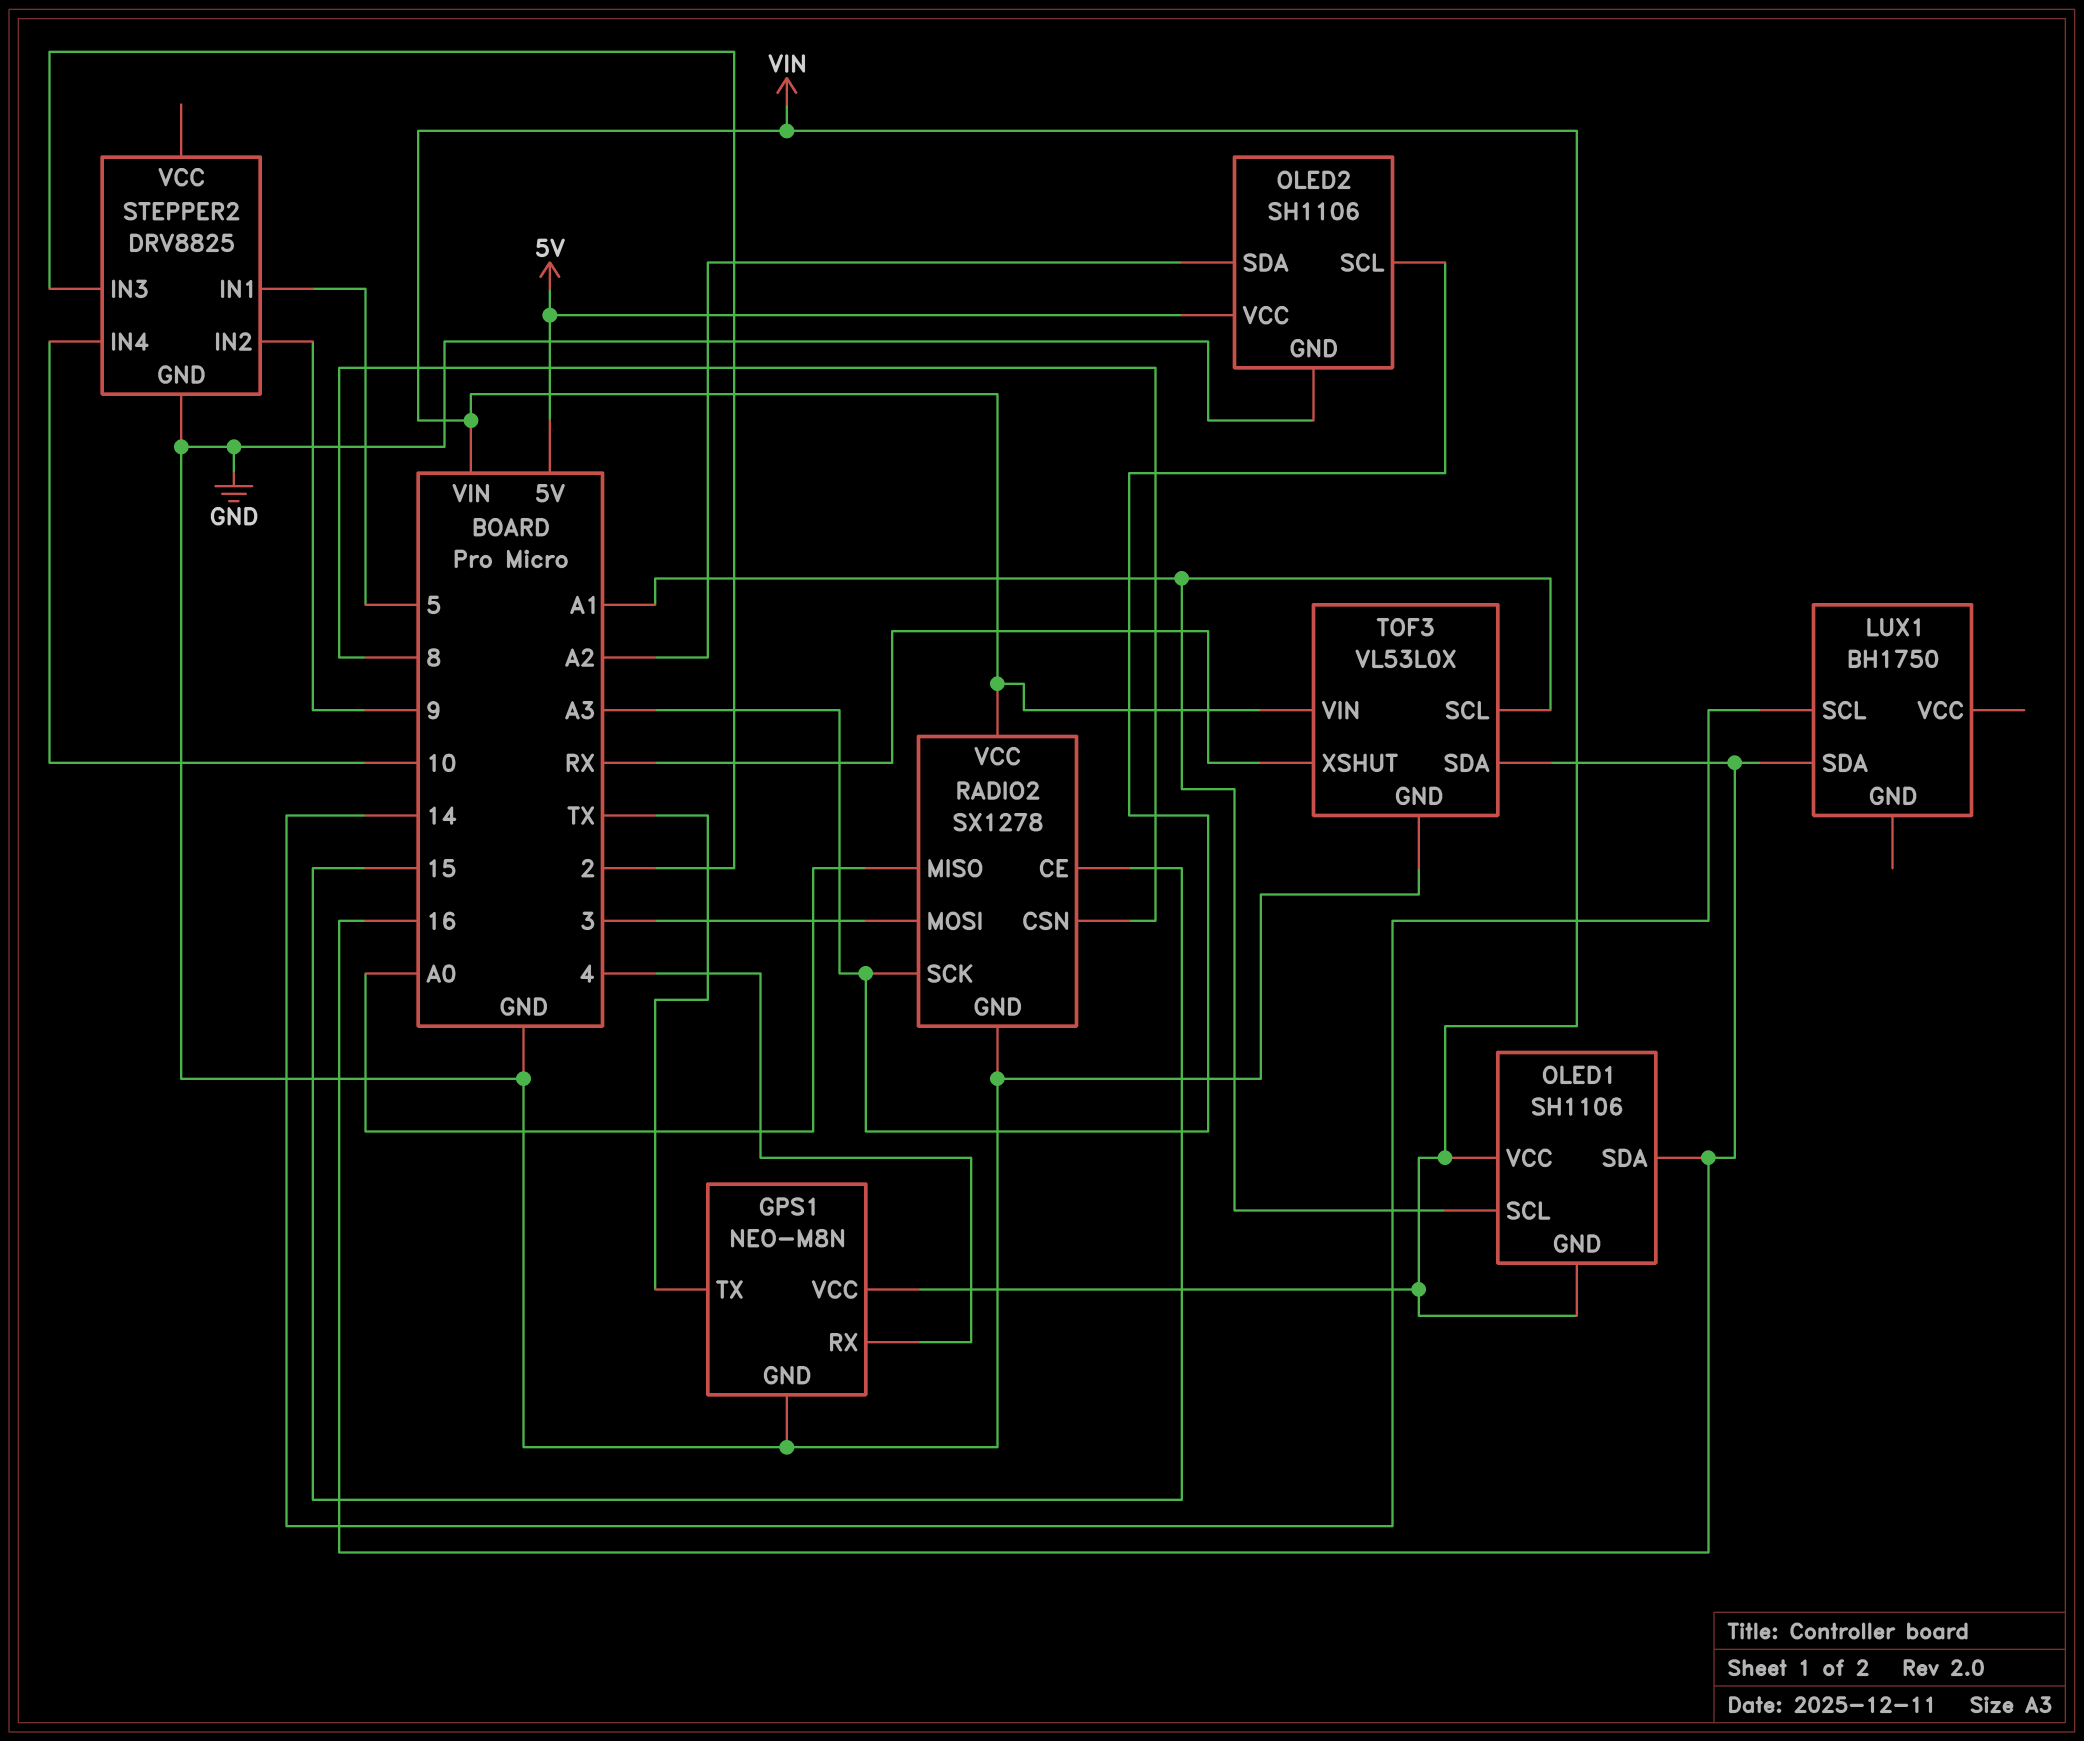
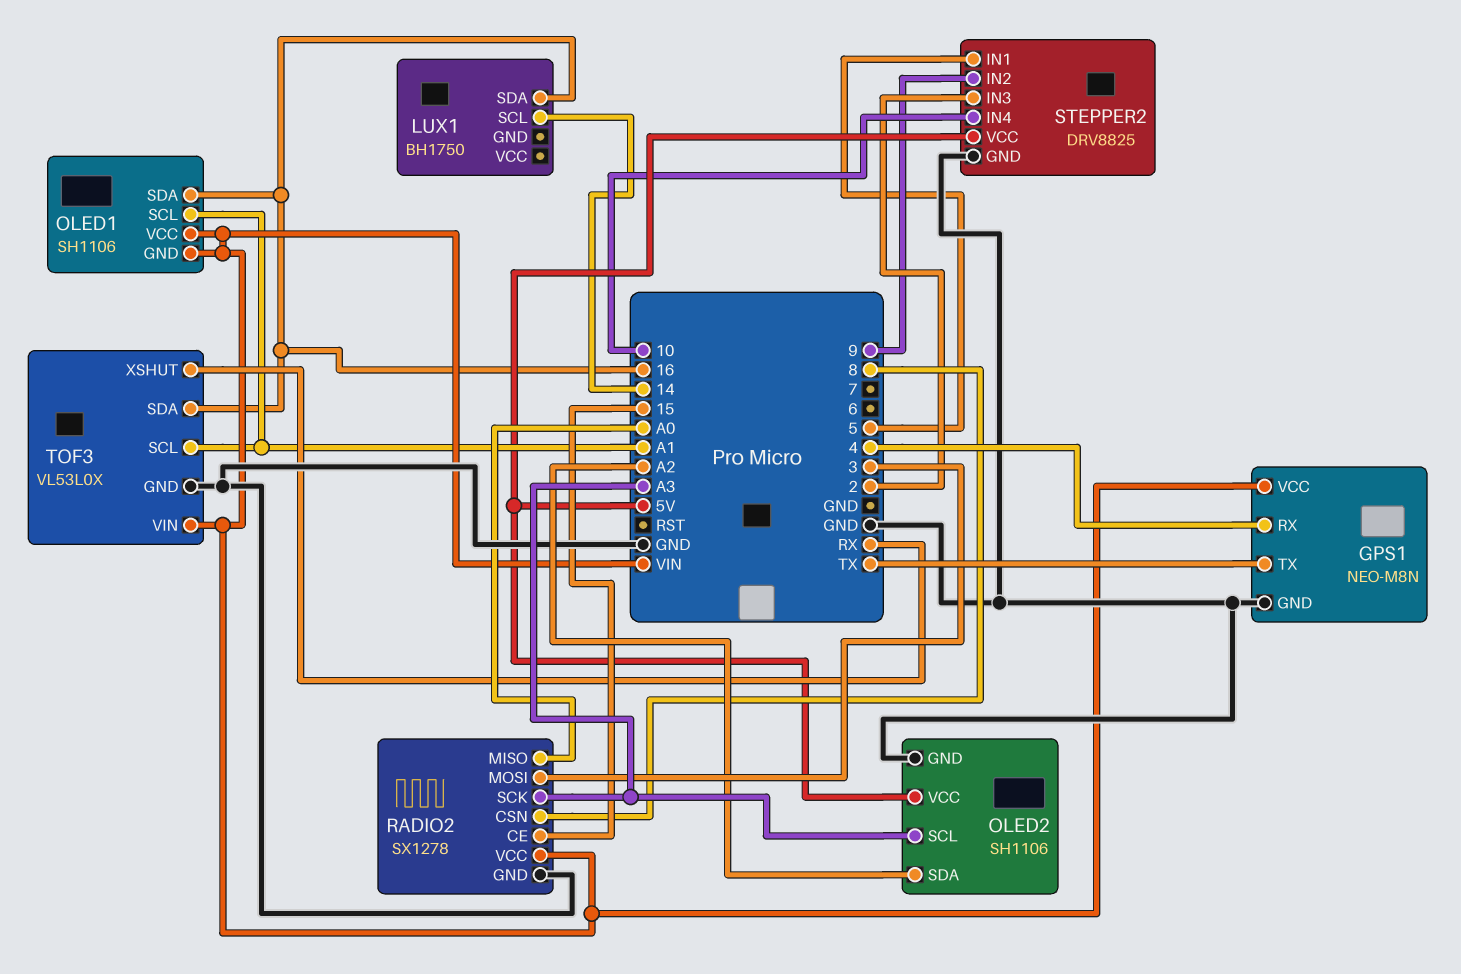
STEPPER2 pin VCC: none -> 5V

